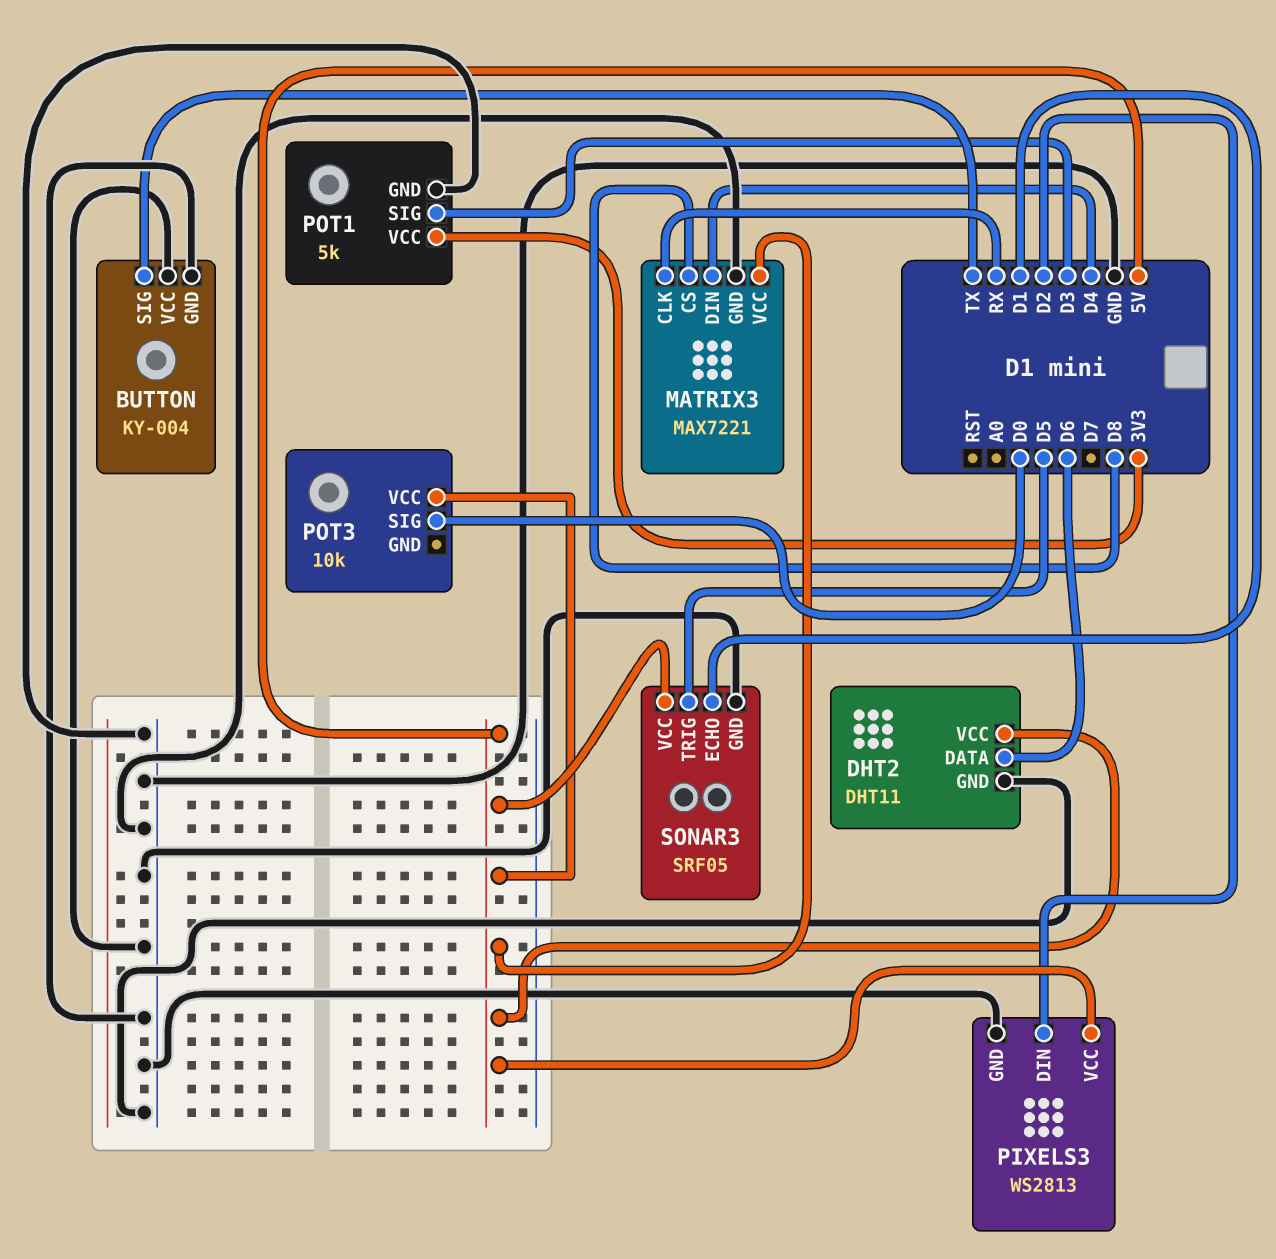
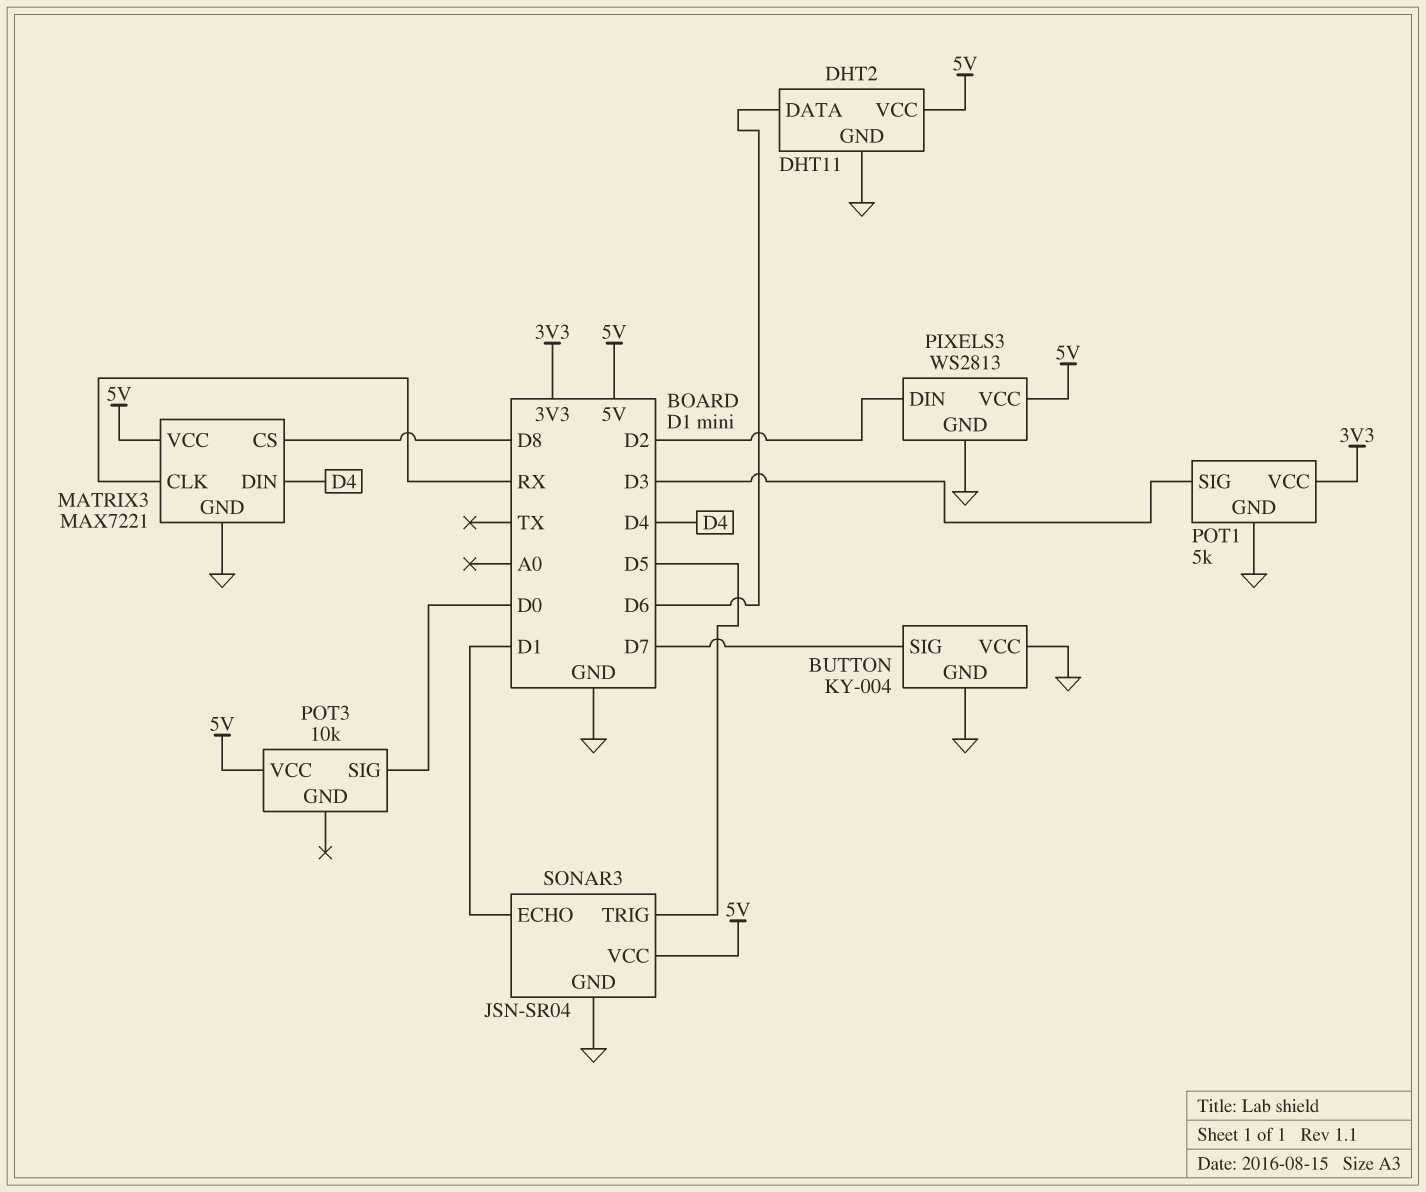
BUTTON pin SIG: TX -> D7
SONAR3: SRF05 -> JSN-SR04

